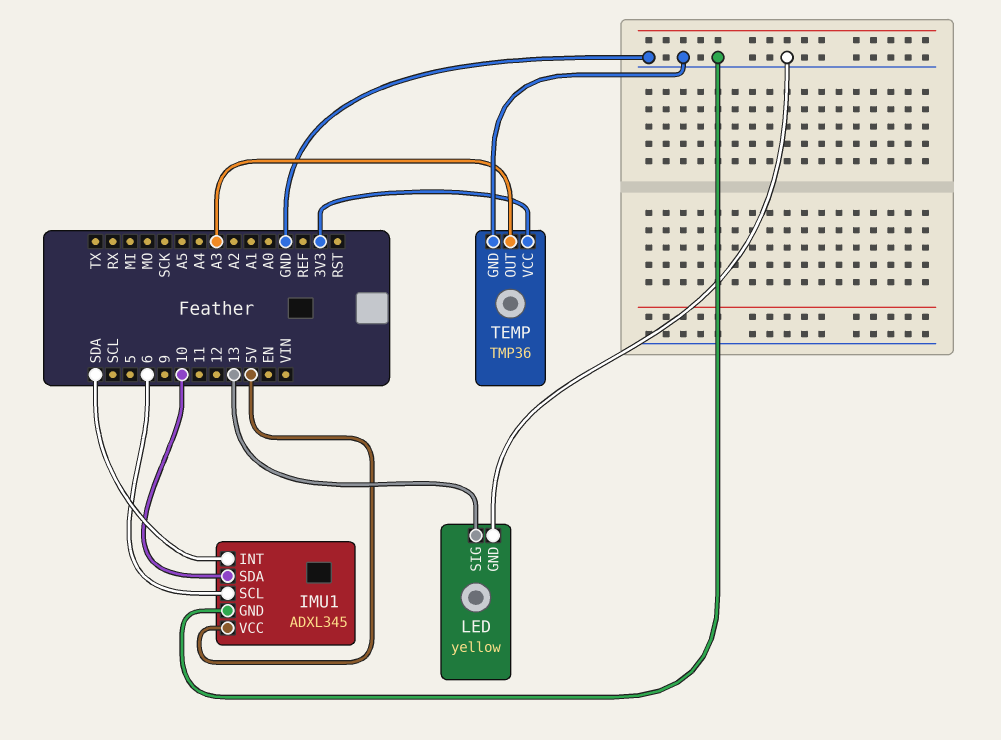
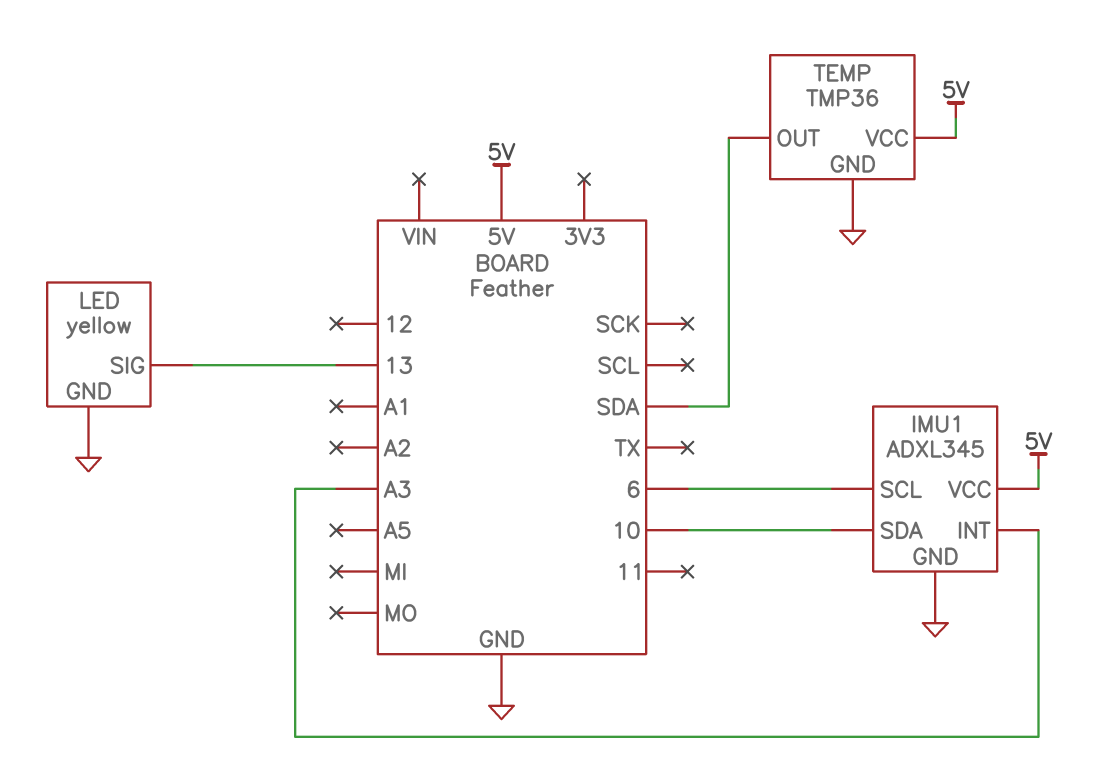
IMU1 pin INT: SDA -> A3
TEMP pin OUT: A3 -> SDA
TEMP pin VCC: 3V3 -> 5V

